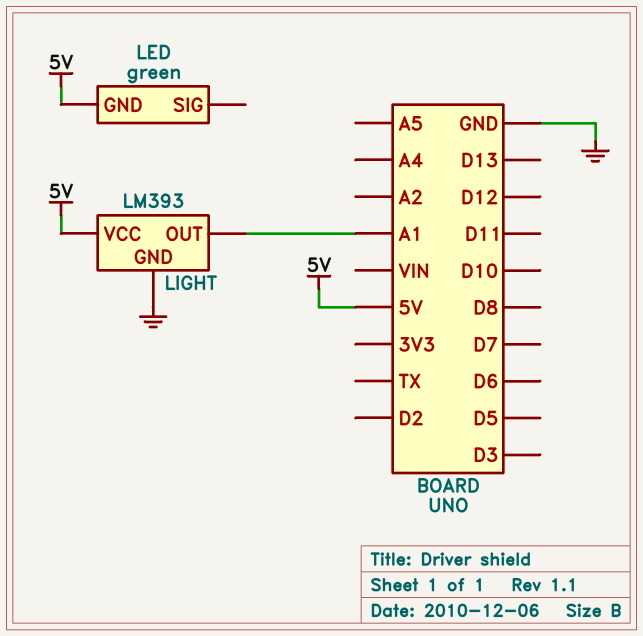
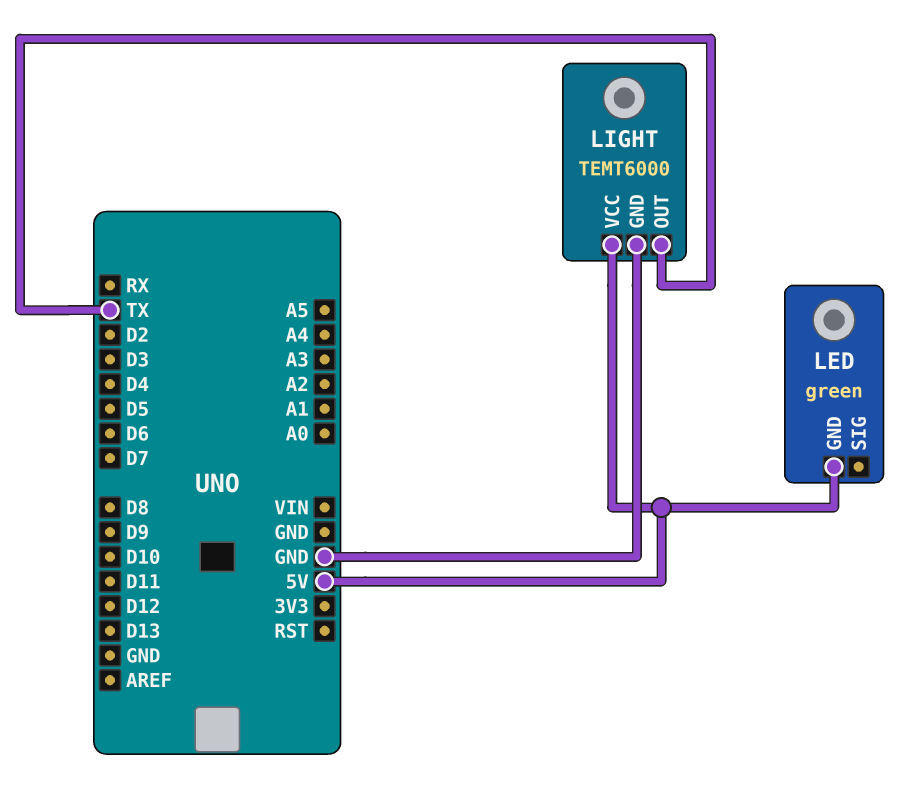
LIGHT: LM393 -> TEMT6000
LIGHT pin OUT: A1 -> TX

